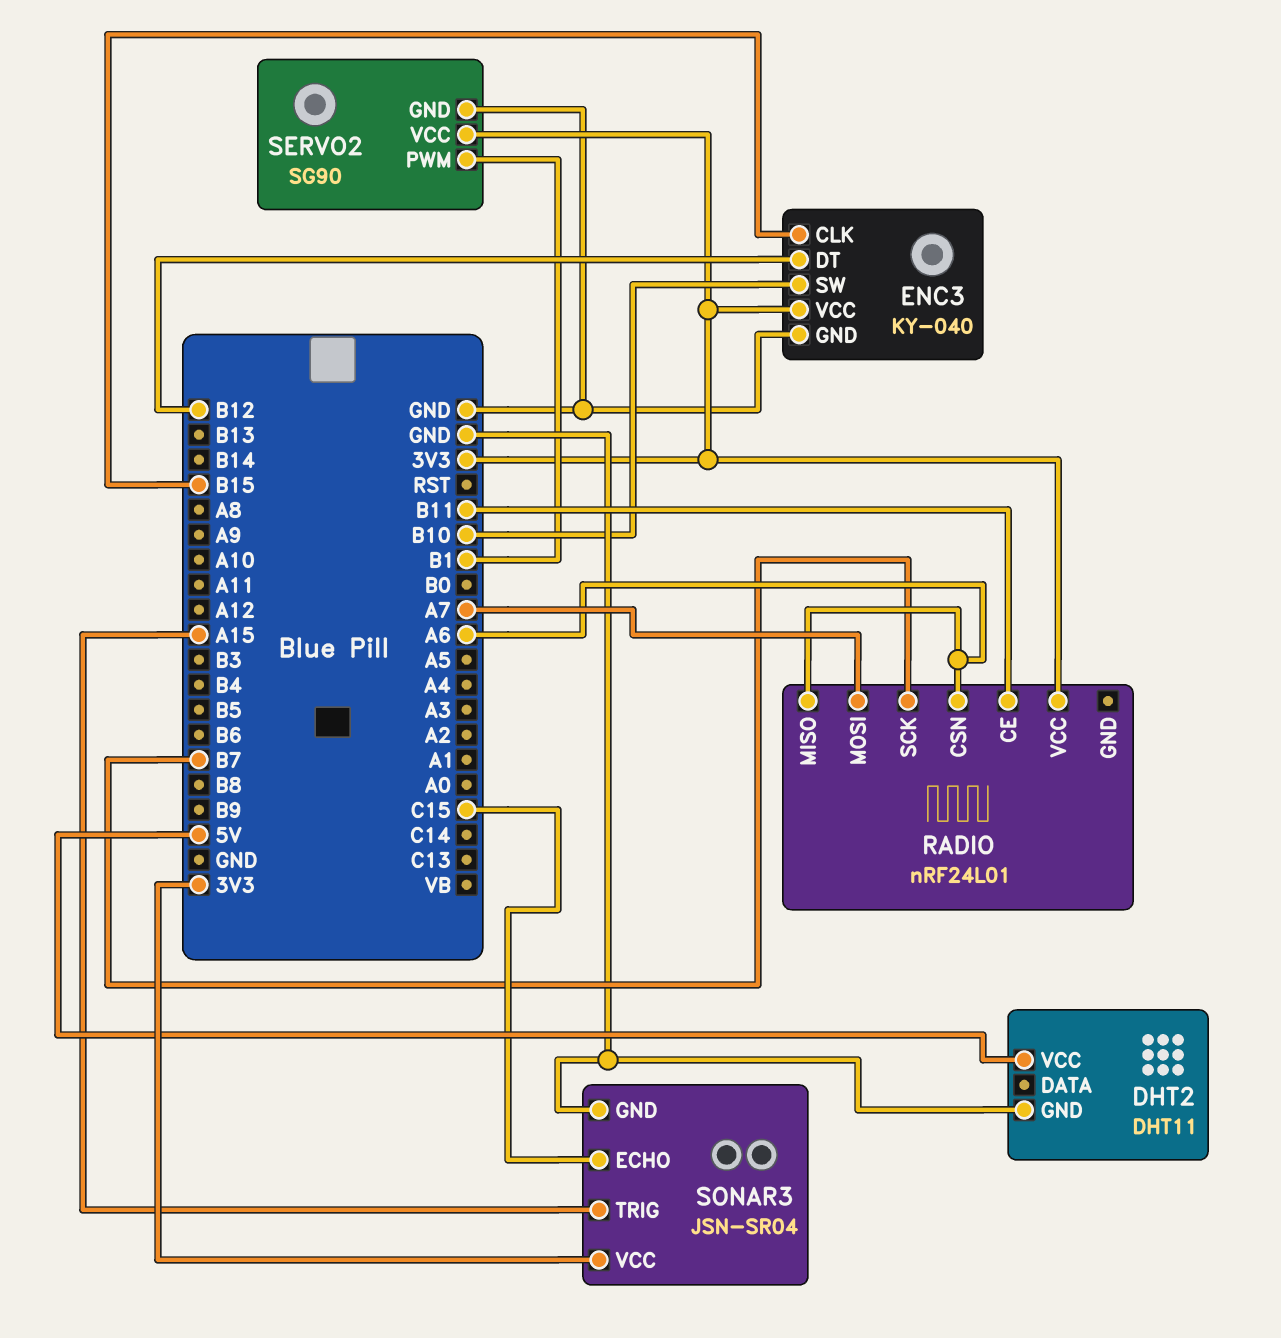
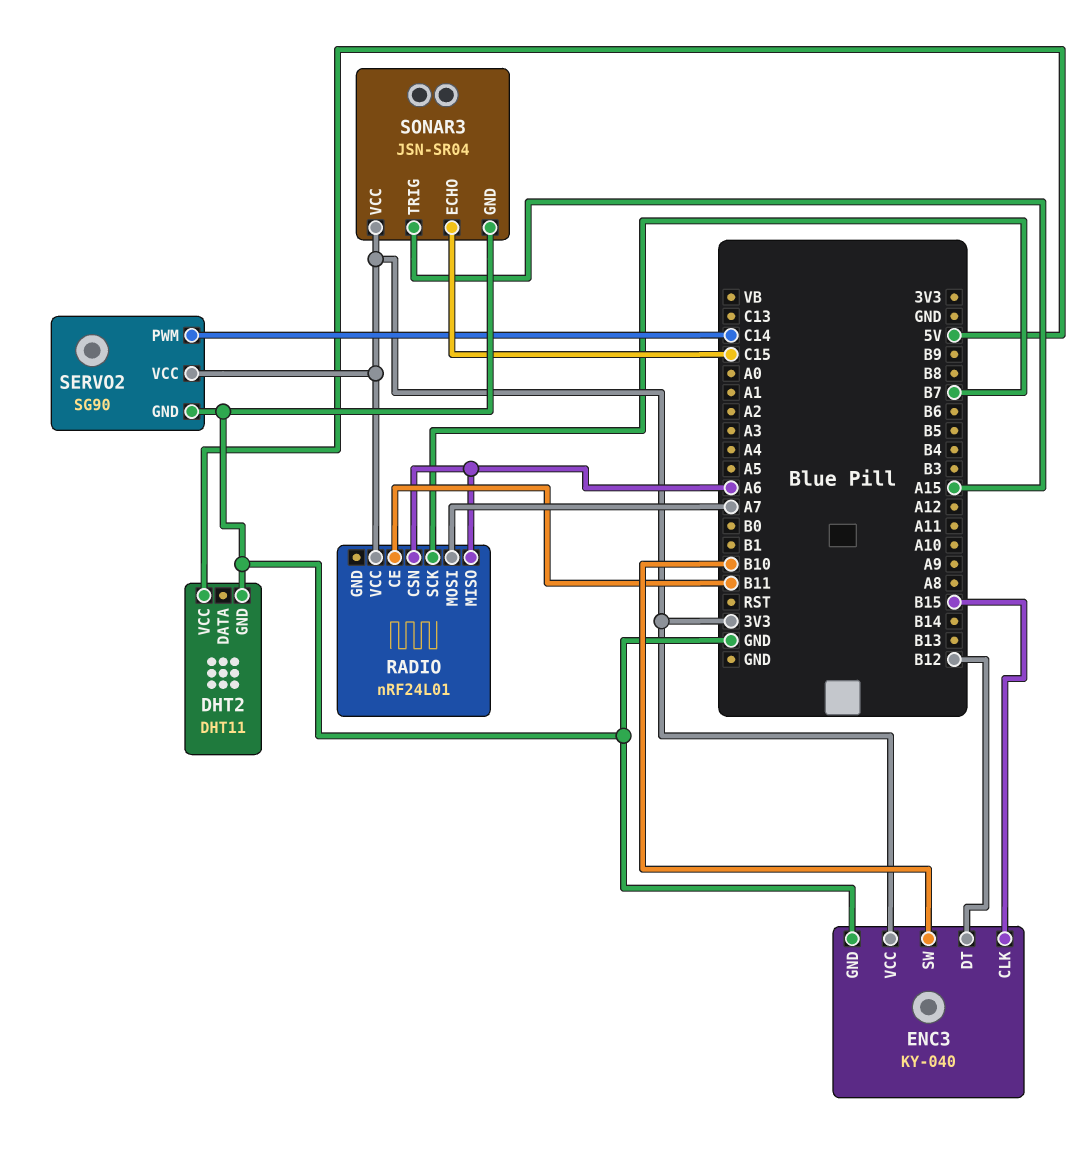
SERVO2 pin PWM: B1 -> C14

